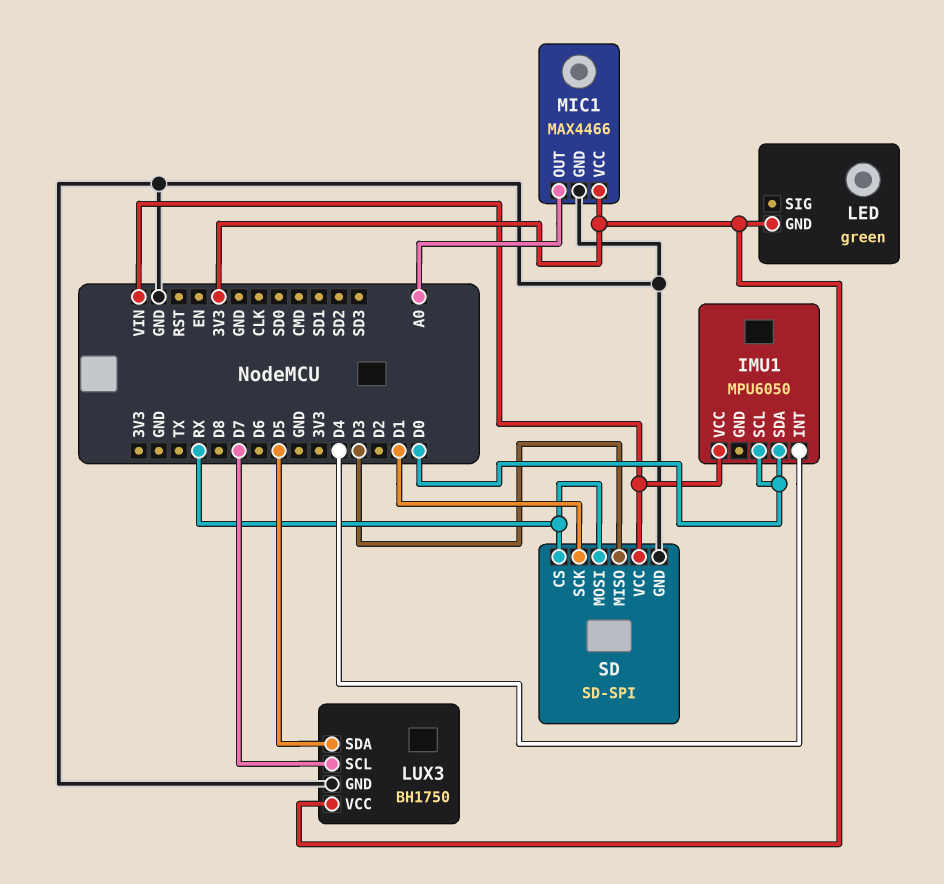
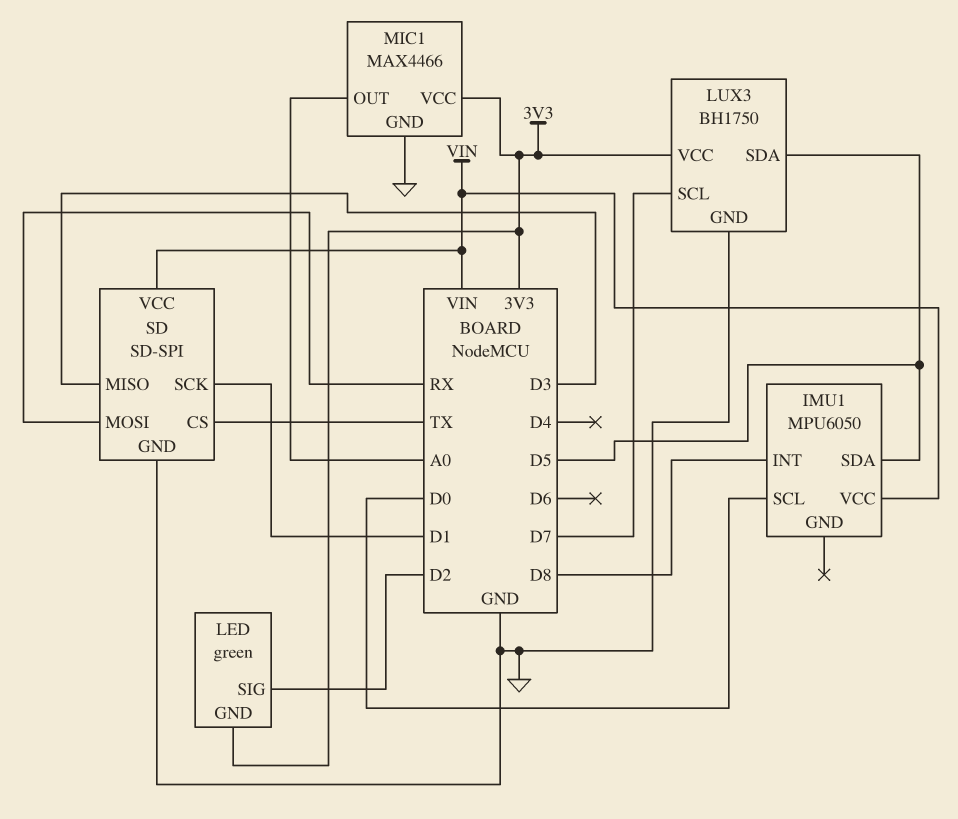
IMU1 pin INT: D4 -> D8
IMU1 pin SDA: D0 -> D5
LED pin SIG: none -> D2
SD pin CS: RX -> TX

